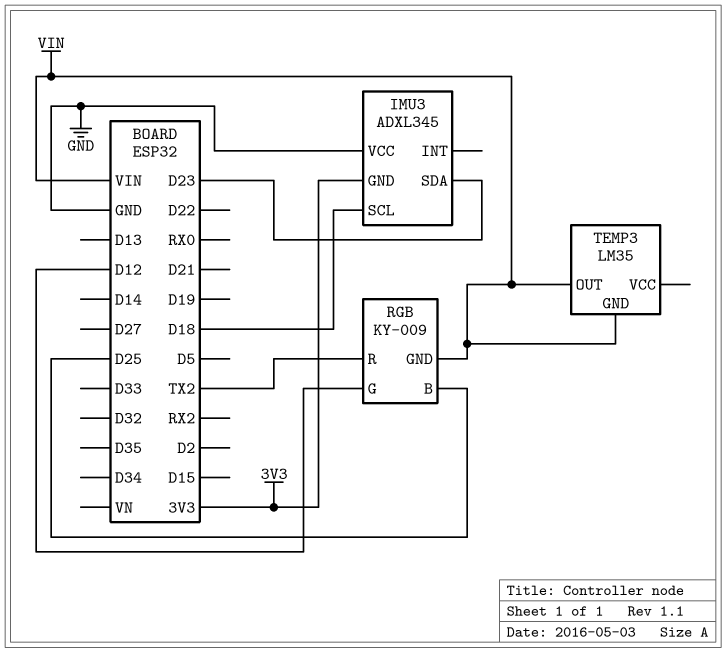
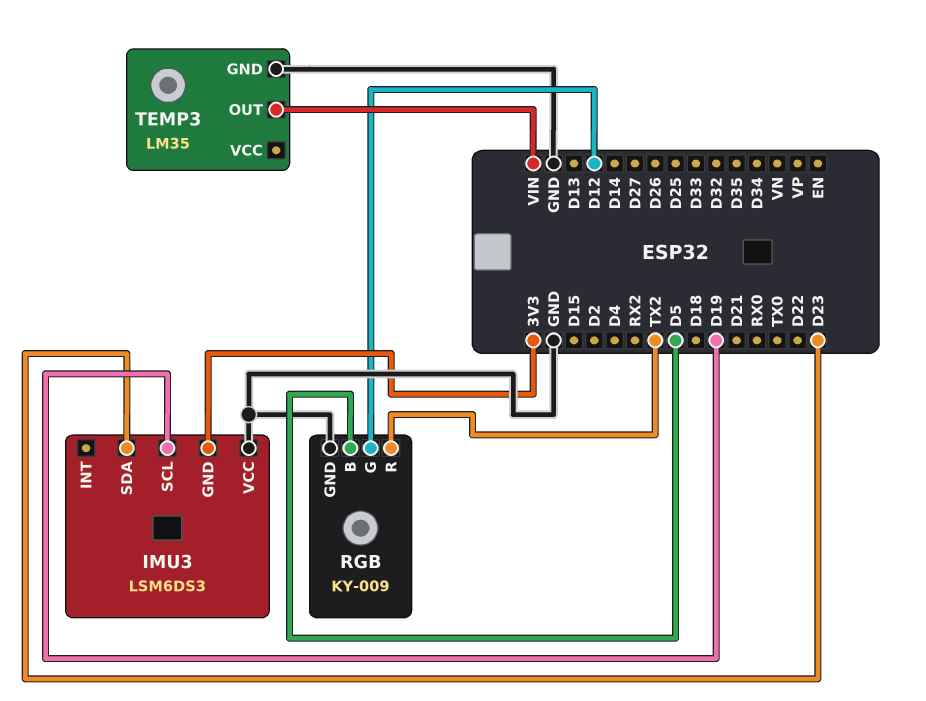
IMU3: ADXL345 -> LSM6DS3
IMU3 pin SCL: D18 -> D19
RGB pin B: D25 -> D5
RGB pin GND: VIN -> GND
TEMP3 pin GND: VIN -> GND

